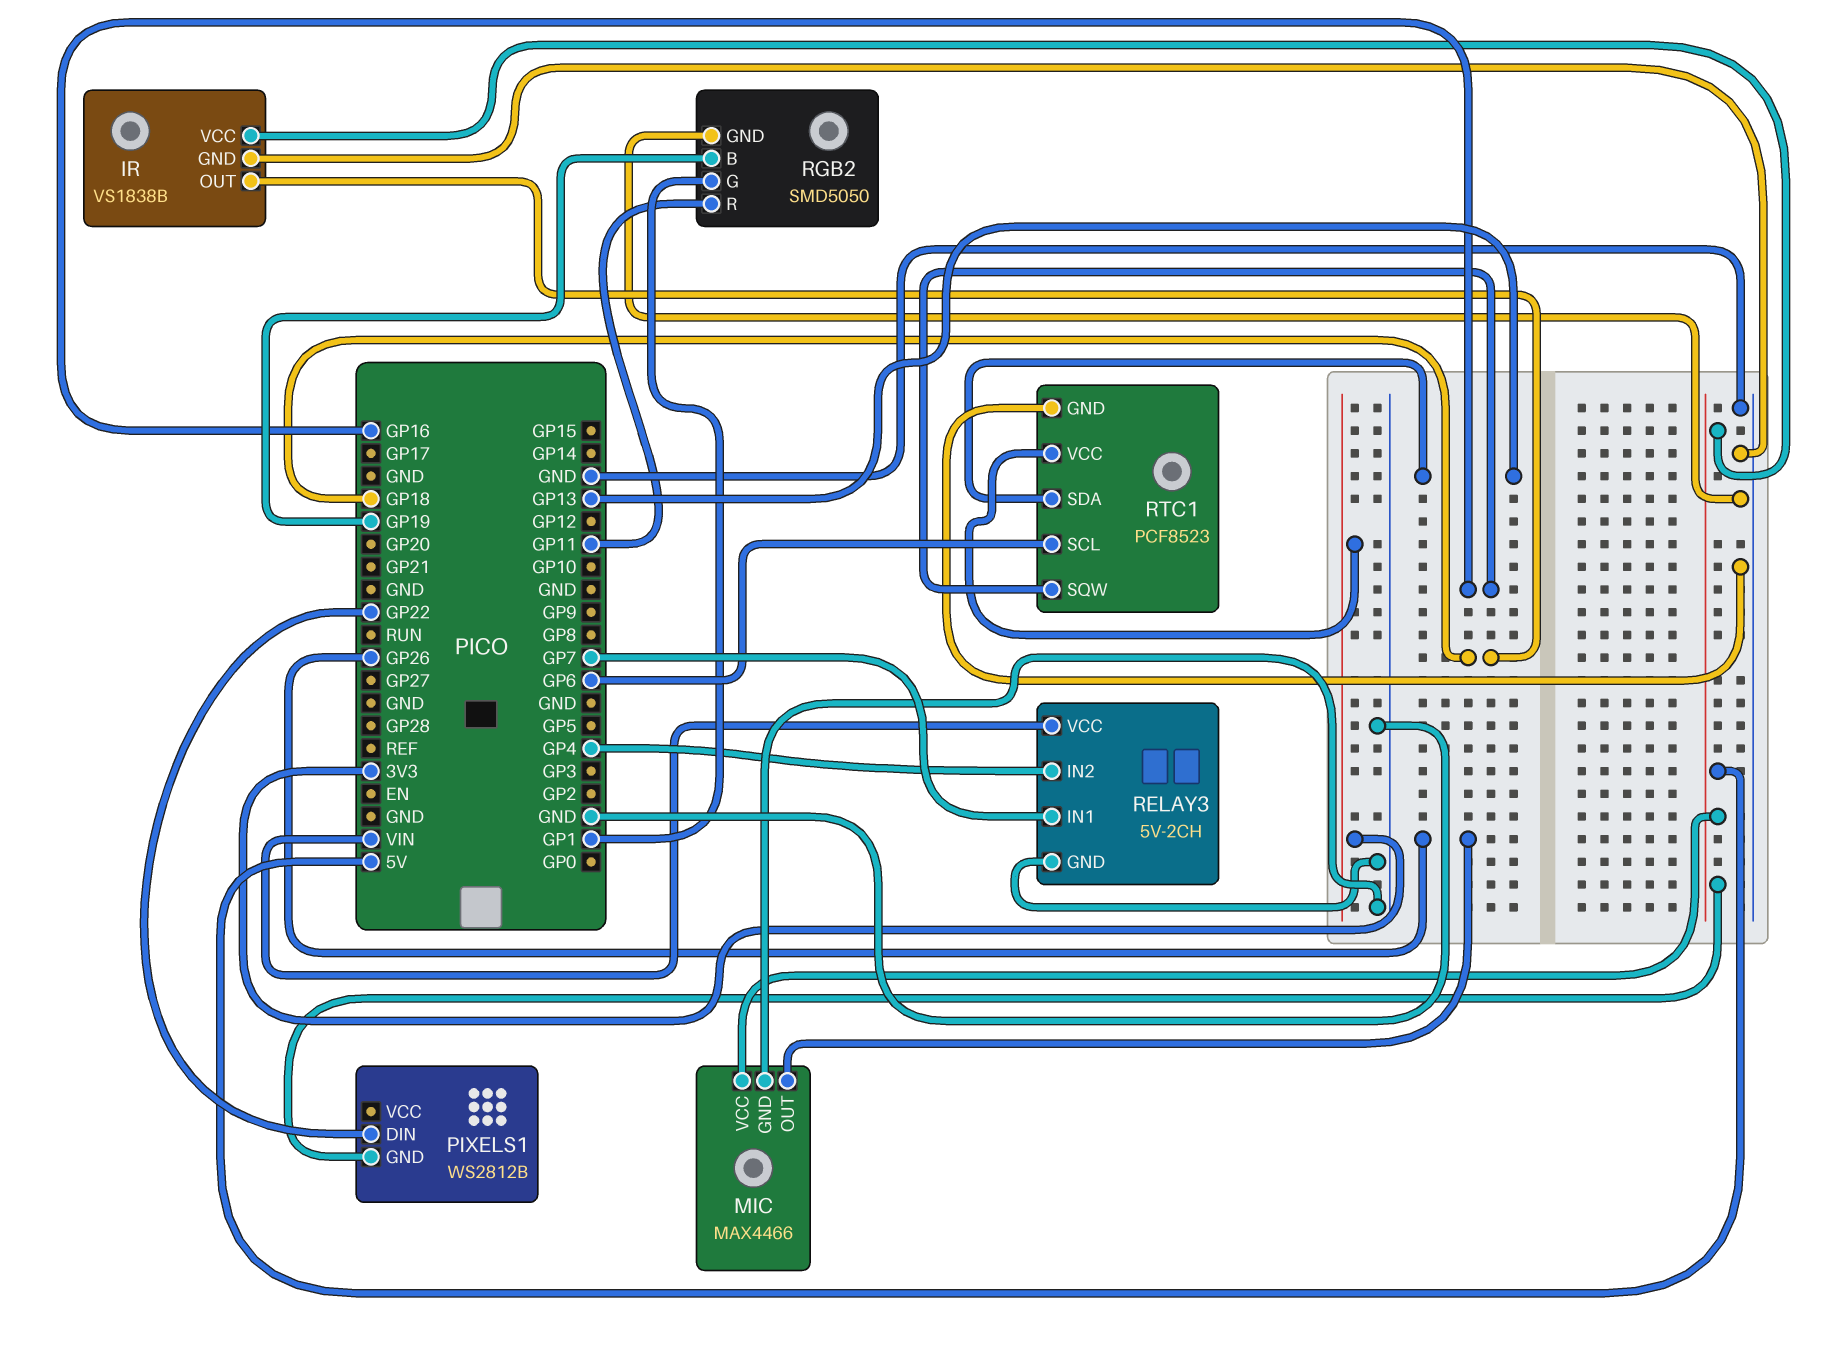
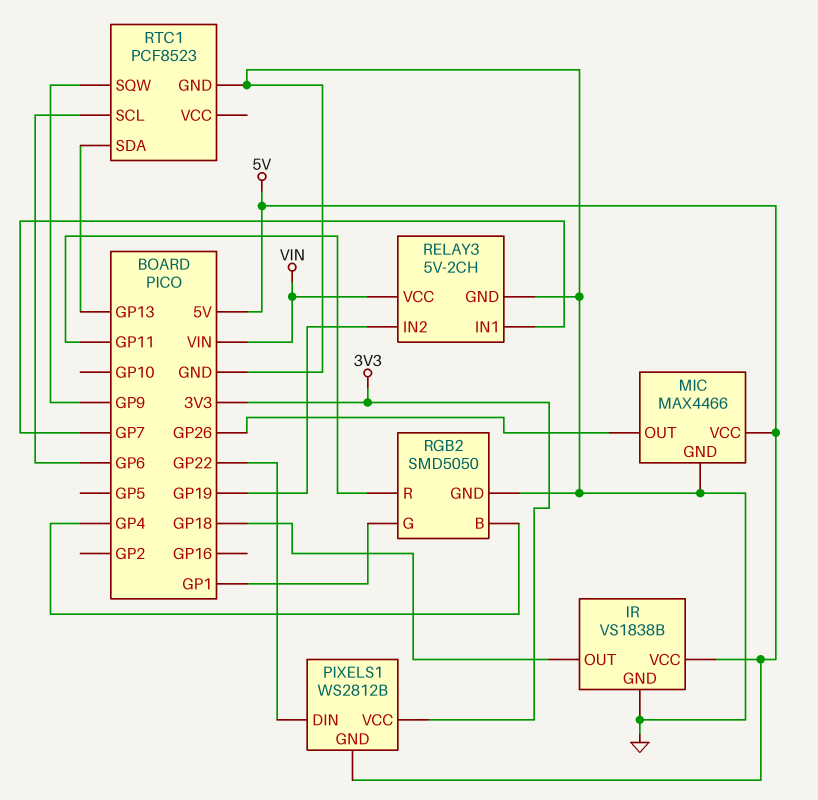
PIXELS1 pin VCC: none -> 3V3
RELAY3 pin IN2: GP4 -> GP19
RGB2 pin B: GP19 -> GP4
RTC1 pin SQW: GP16 -> GP9
RTC1 pin VCC: 3V3 -> none

